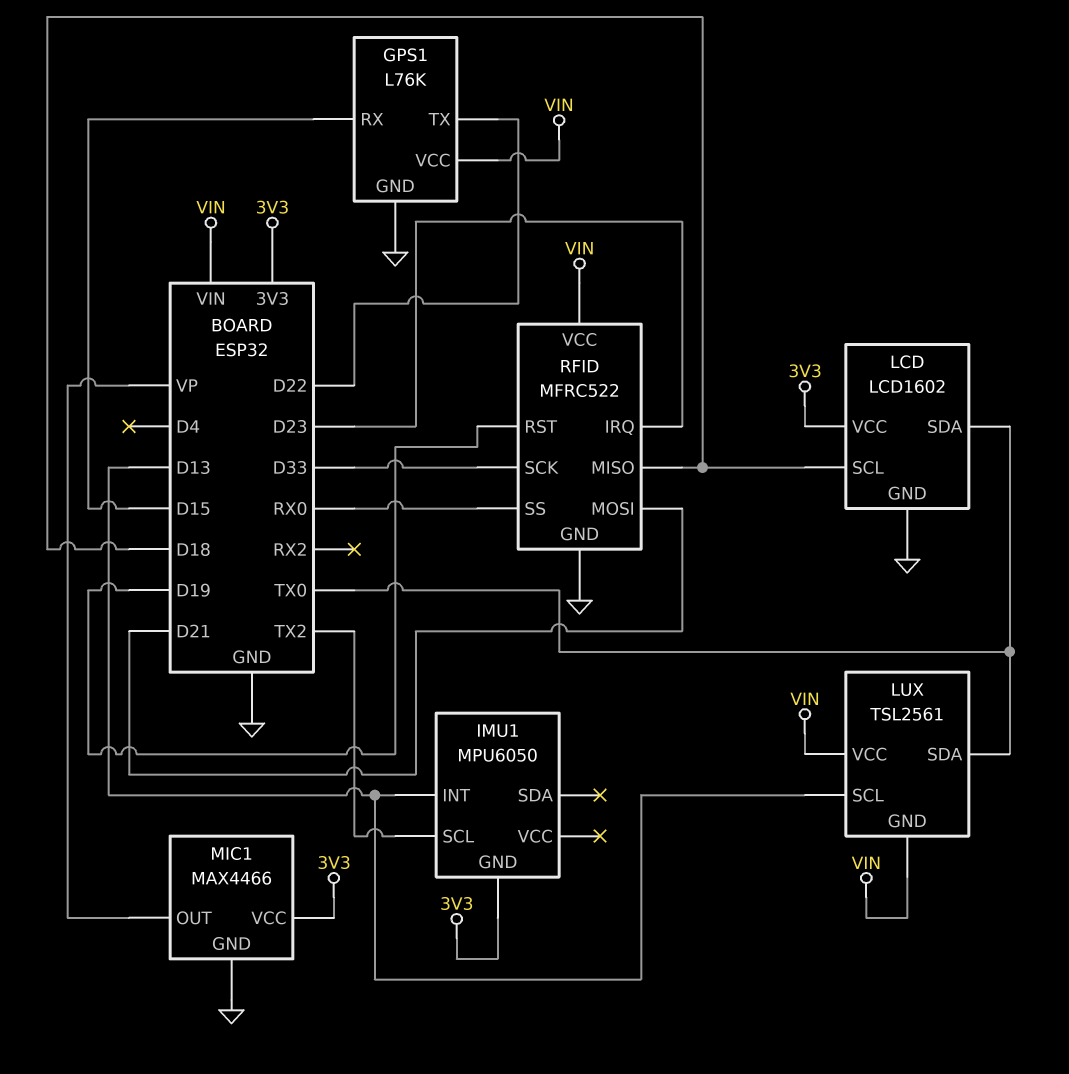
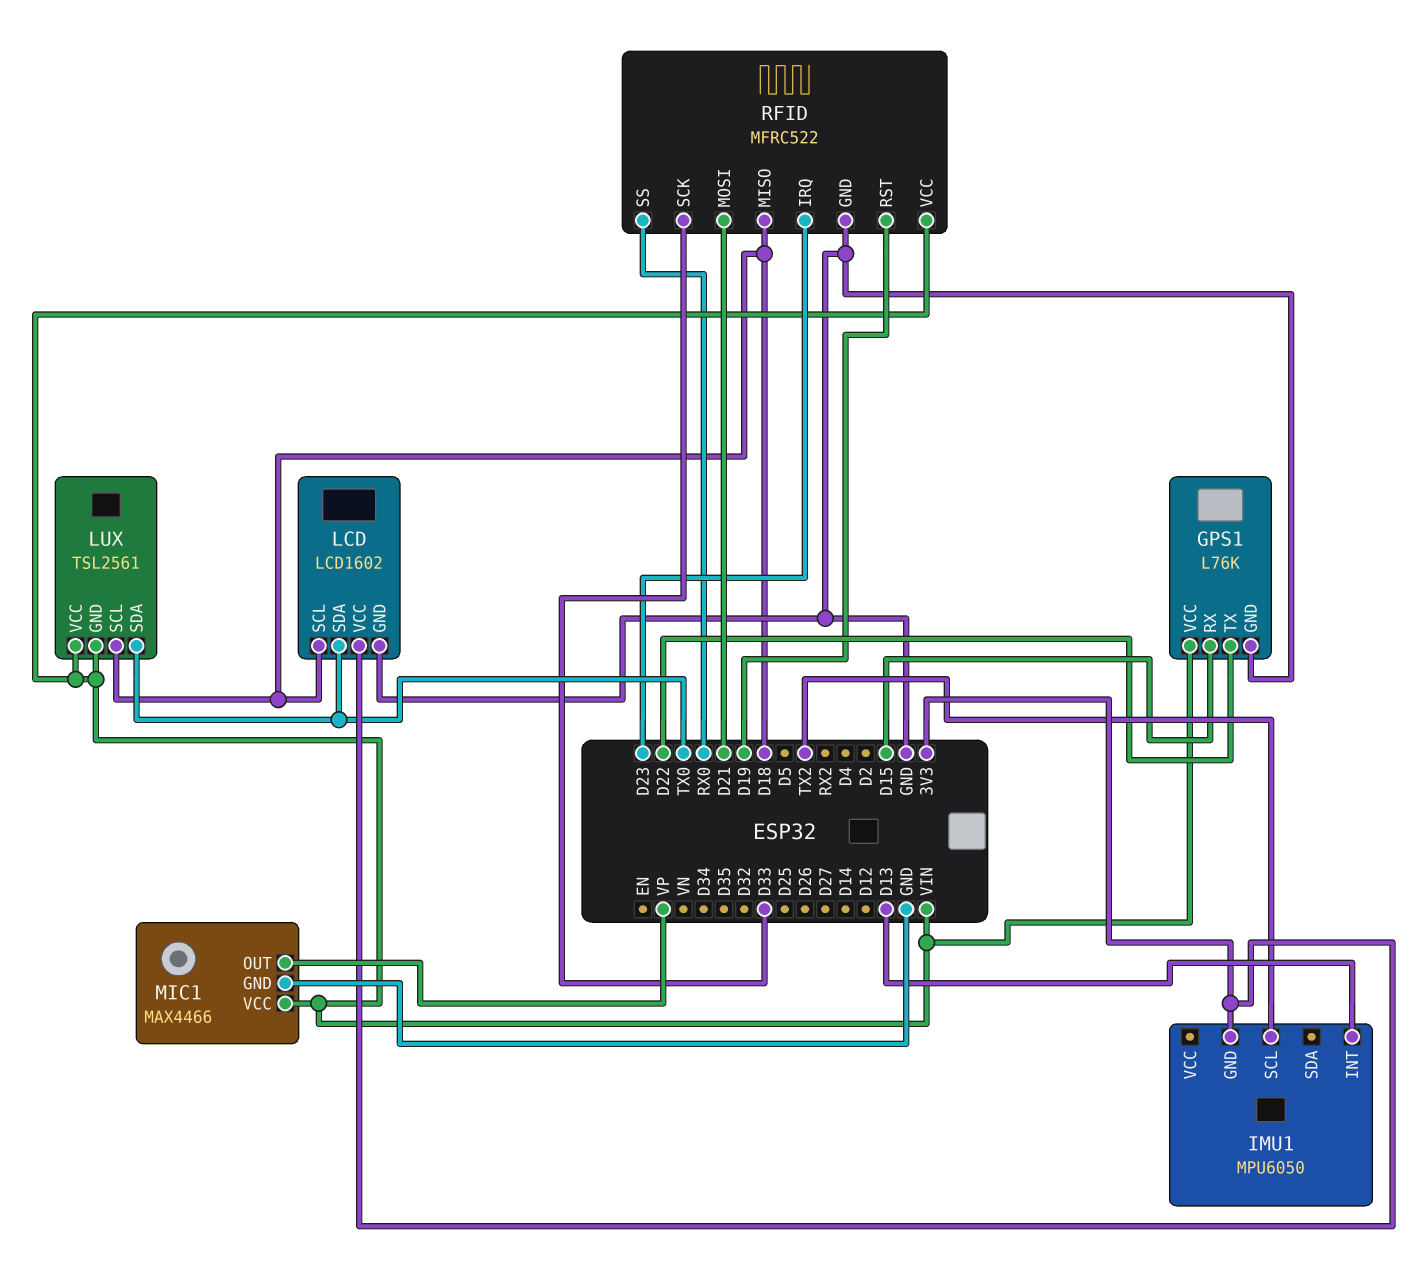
LUX pin SCL: D13 -> D18
MIC1 pin VCC: 3V3 -> VIN

